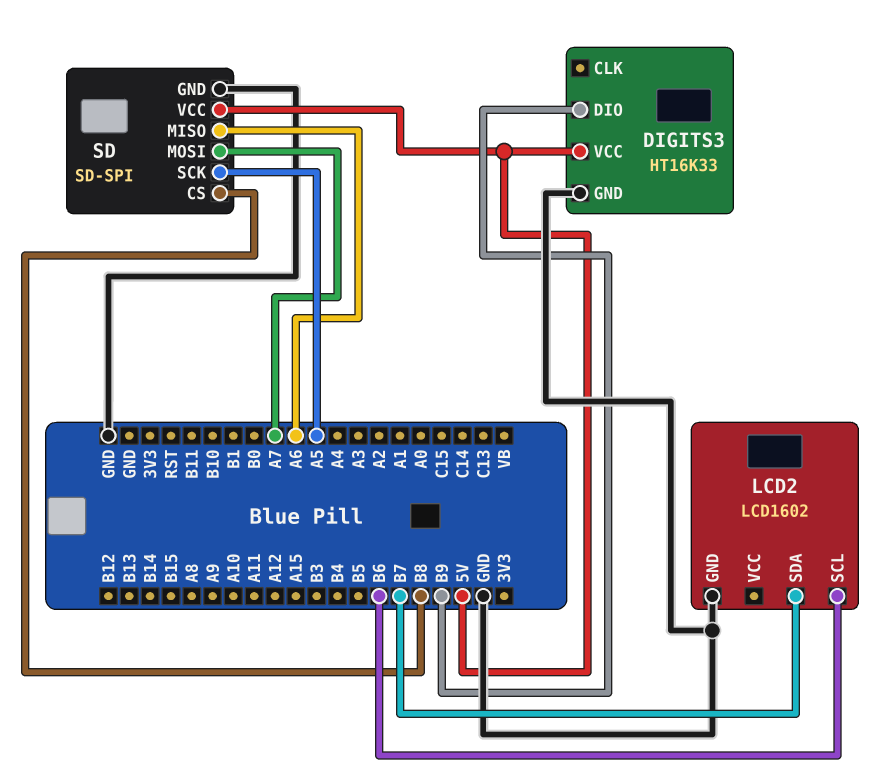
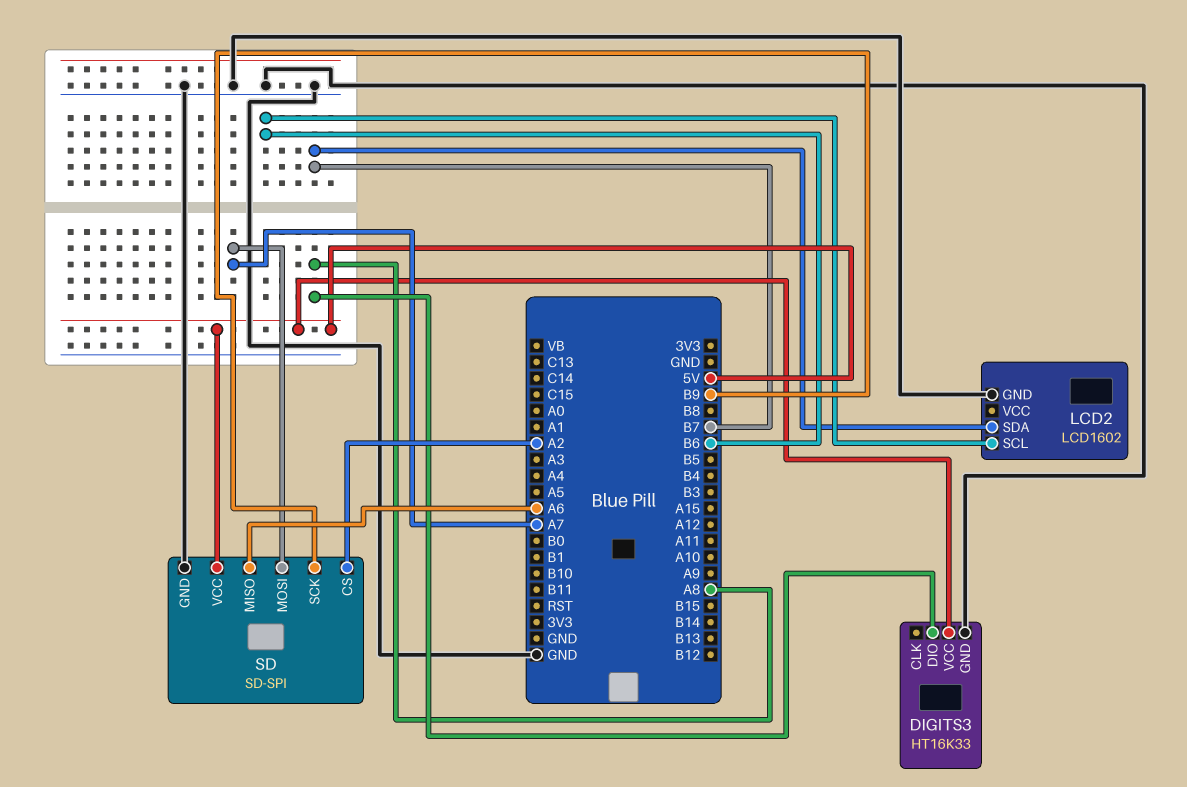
DIGITS3 pin DIO: B9 -> A8
SD pin CS: B8 -> A2
SD pin SCK: A5 -> B9

